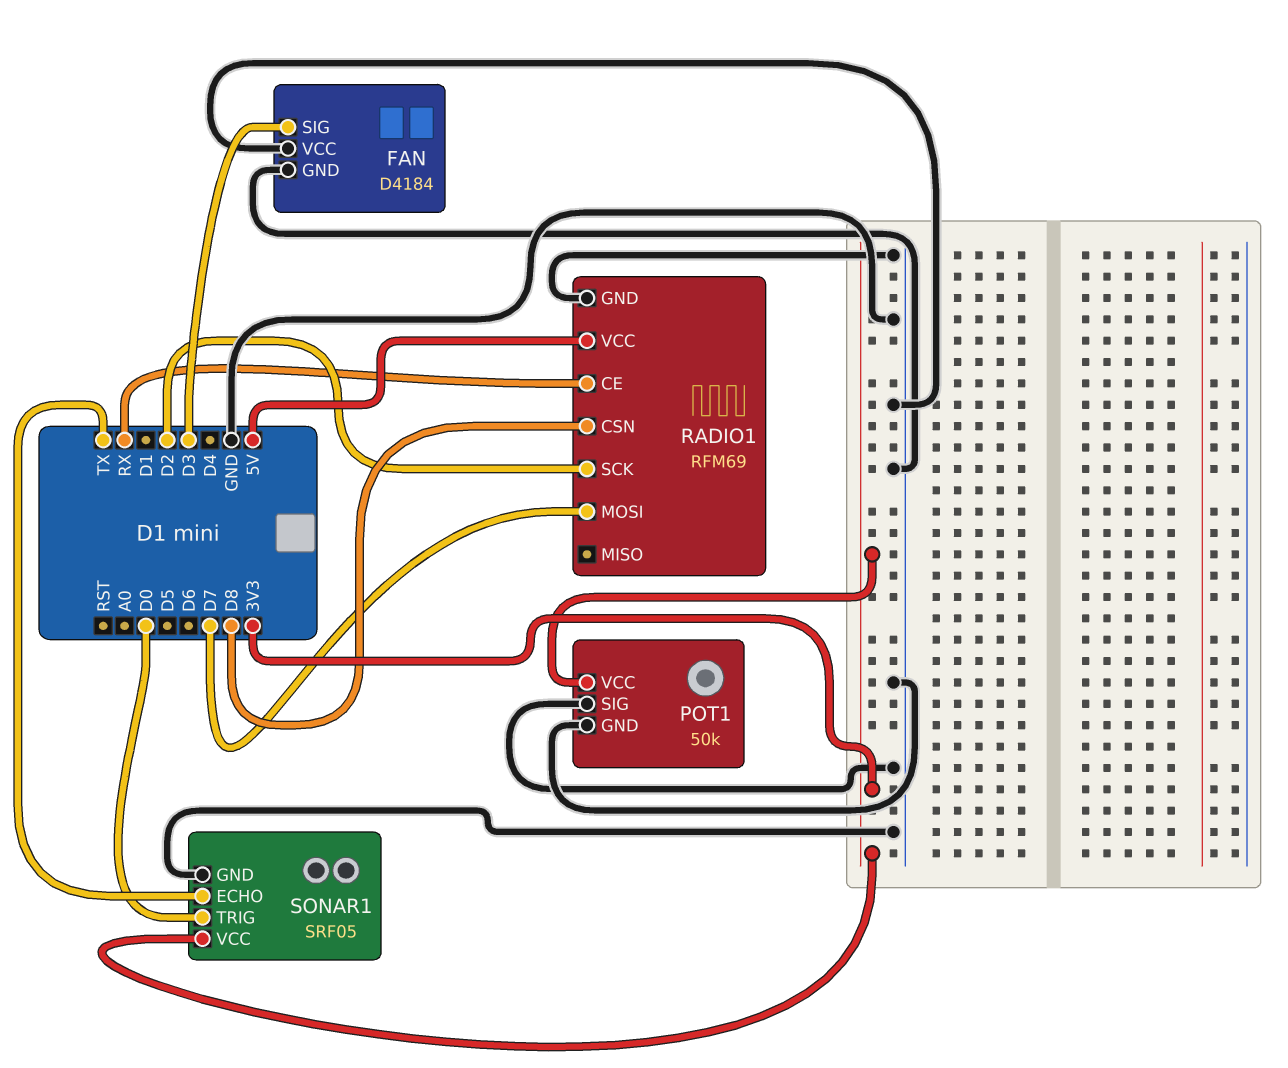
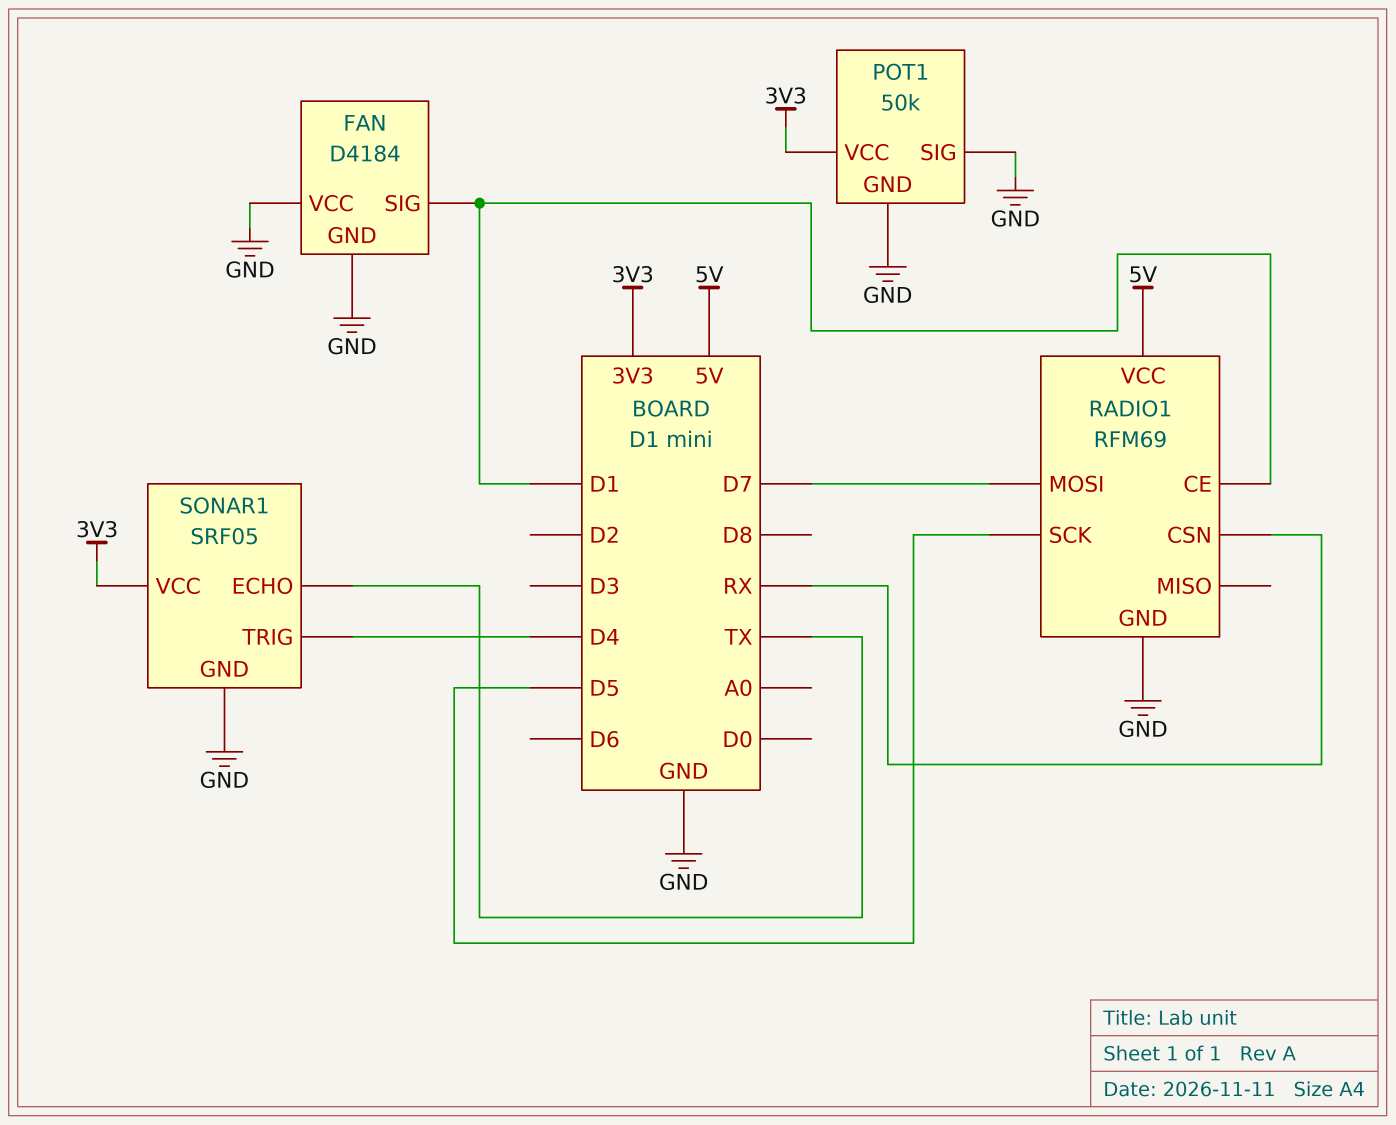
FAN pin SIG: D3 -> D1
RADIO1 pin CE: RX -> D1
RADIO1 pin CSN: D8 -> RX
RADIO1 pin SCK: D2 -> D5
SONAR1 pin TRIG: D0 -> D4

